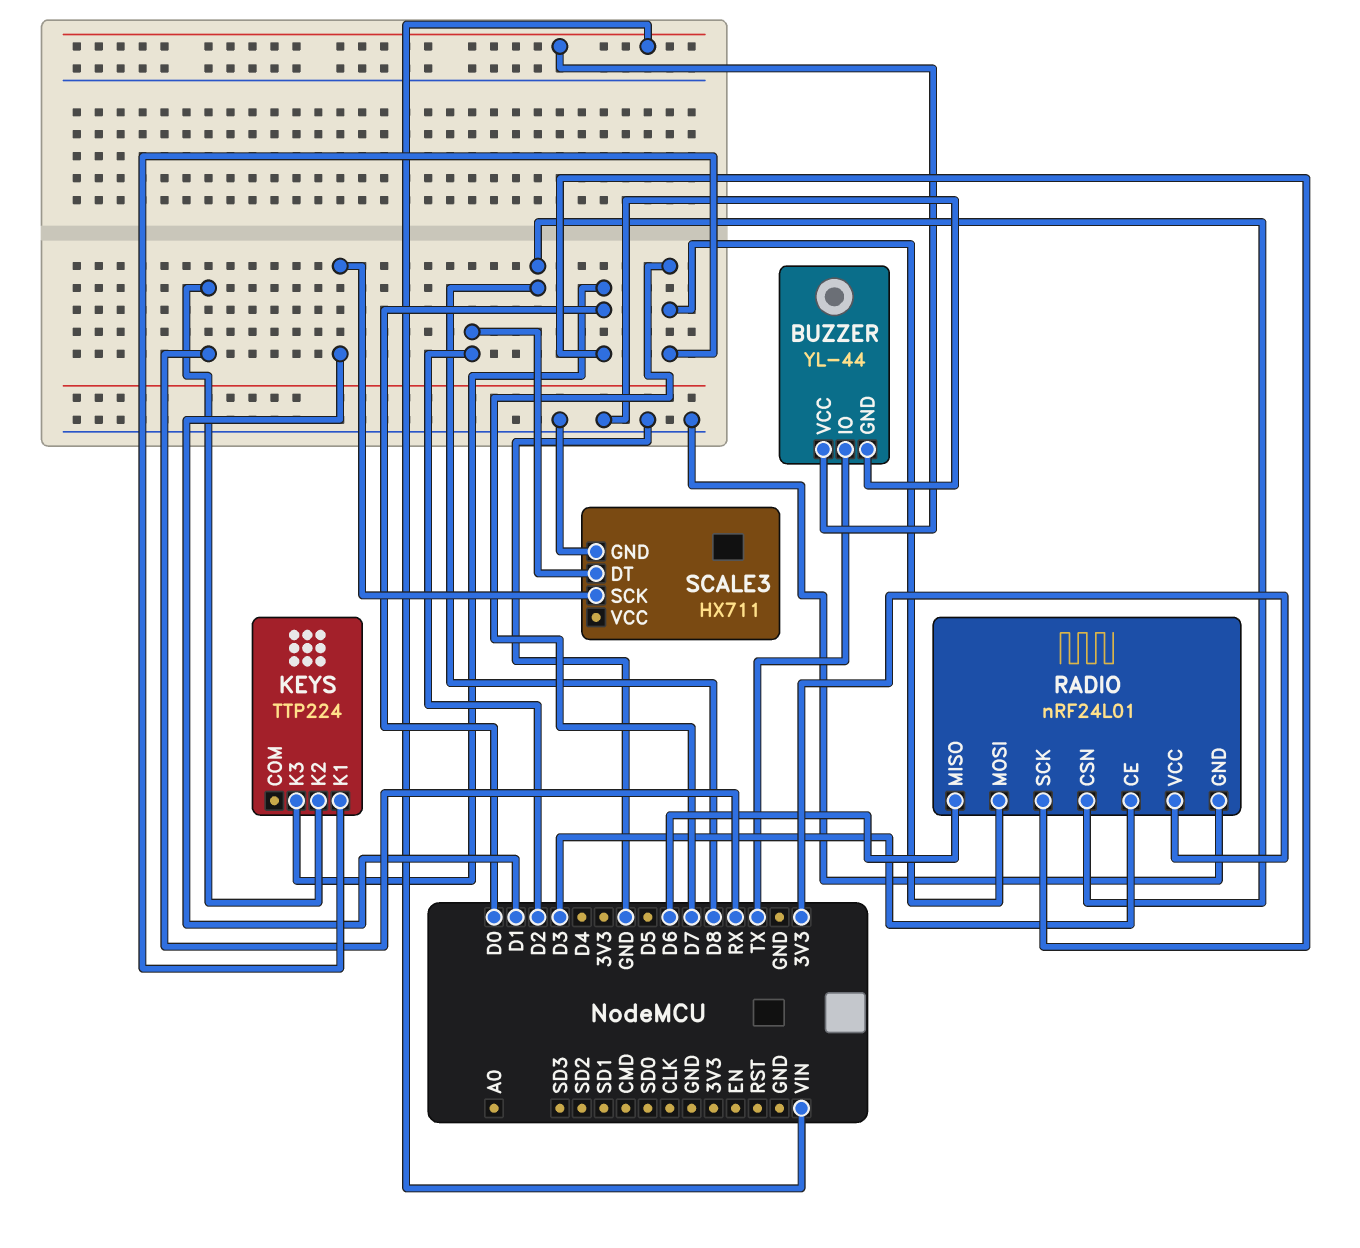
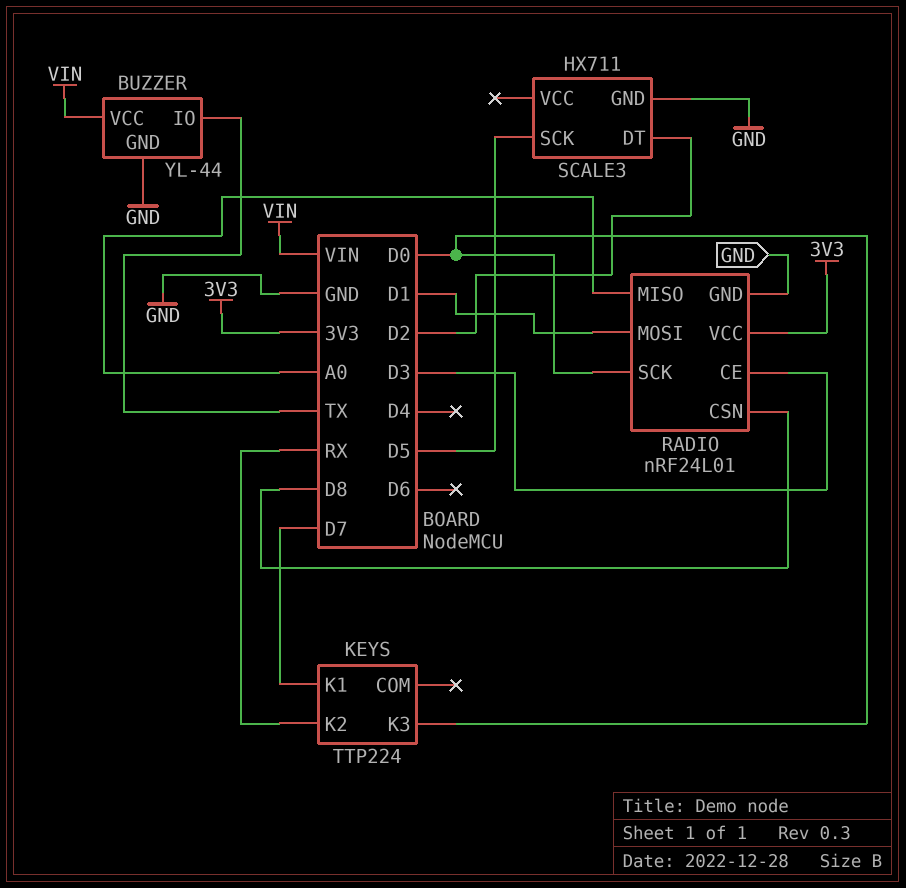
RADIO pin MISO: D6 -> A0
RADIO pin MOSI: D7 -> D1
SCALE3 pin SCK: D1 -> D5

